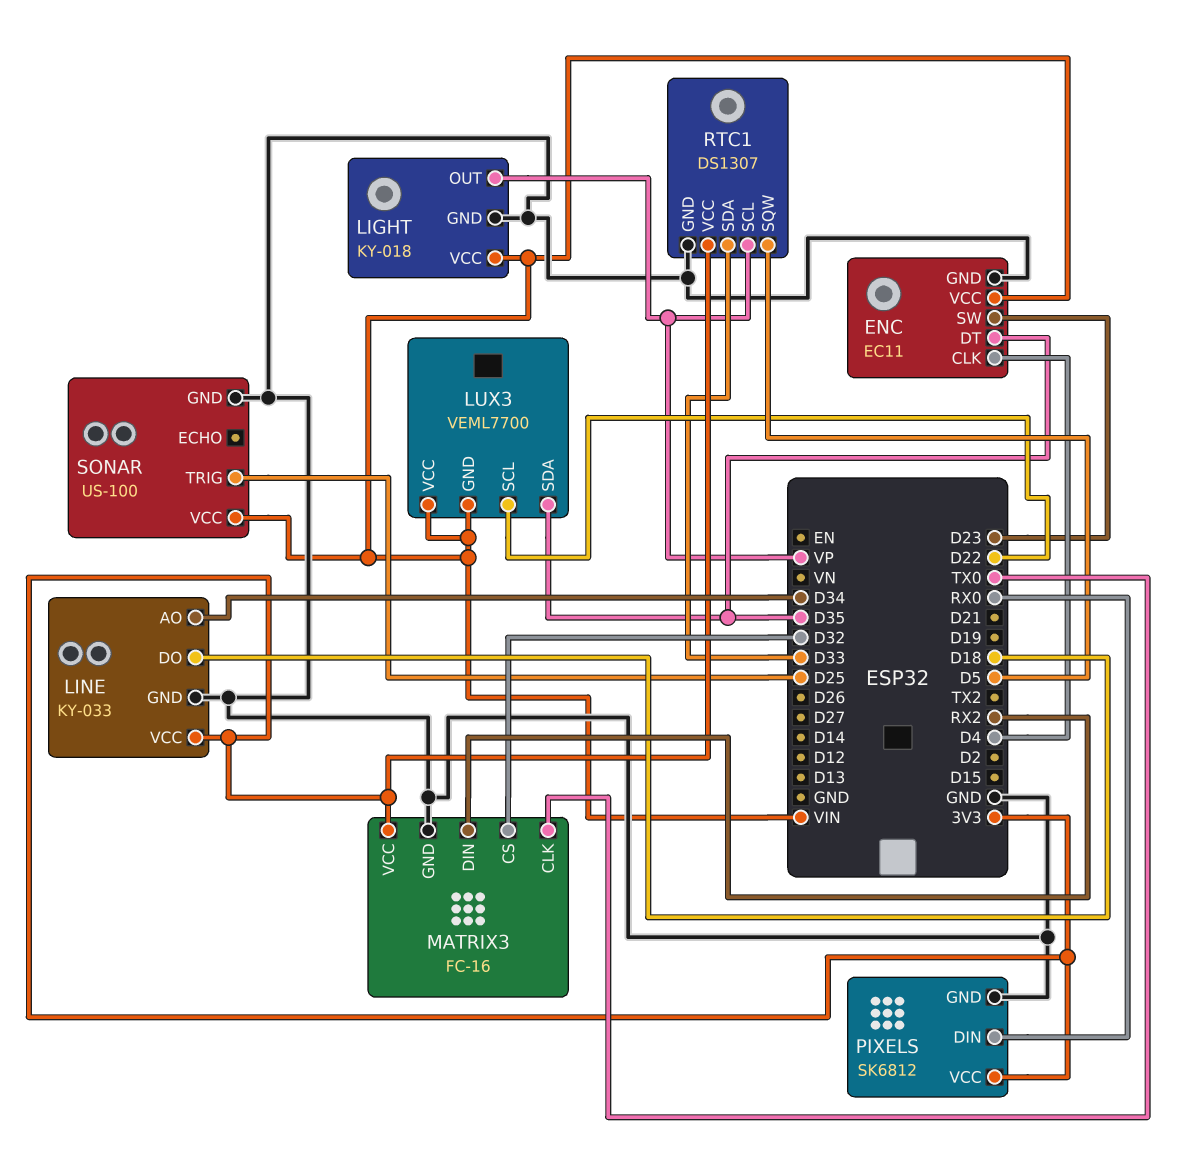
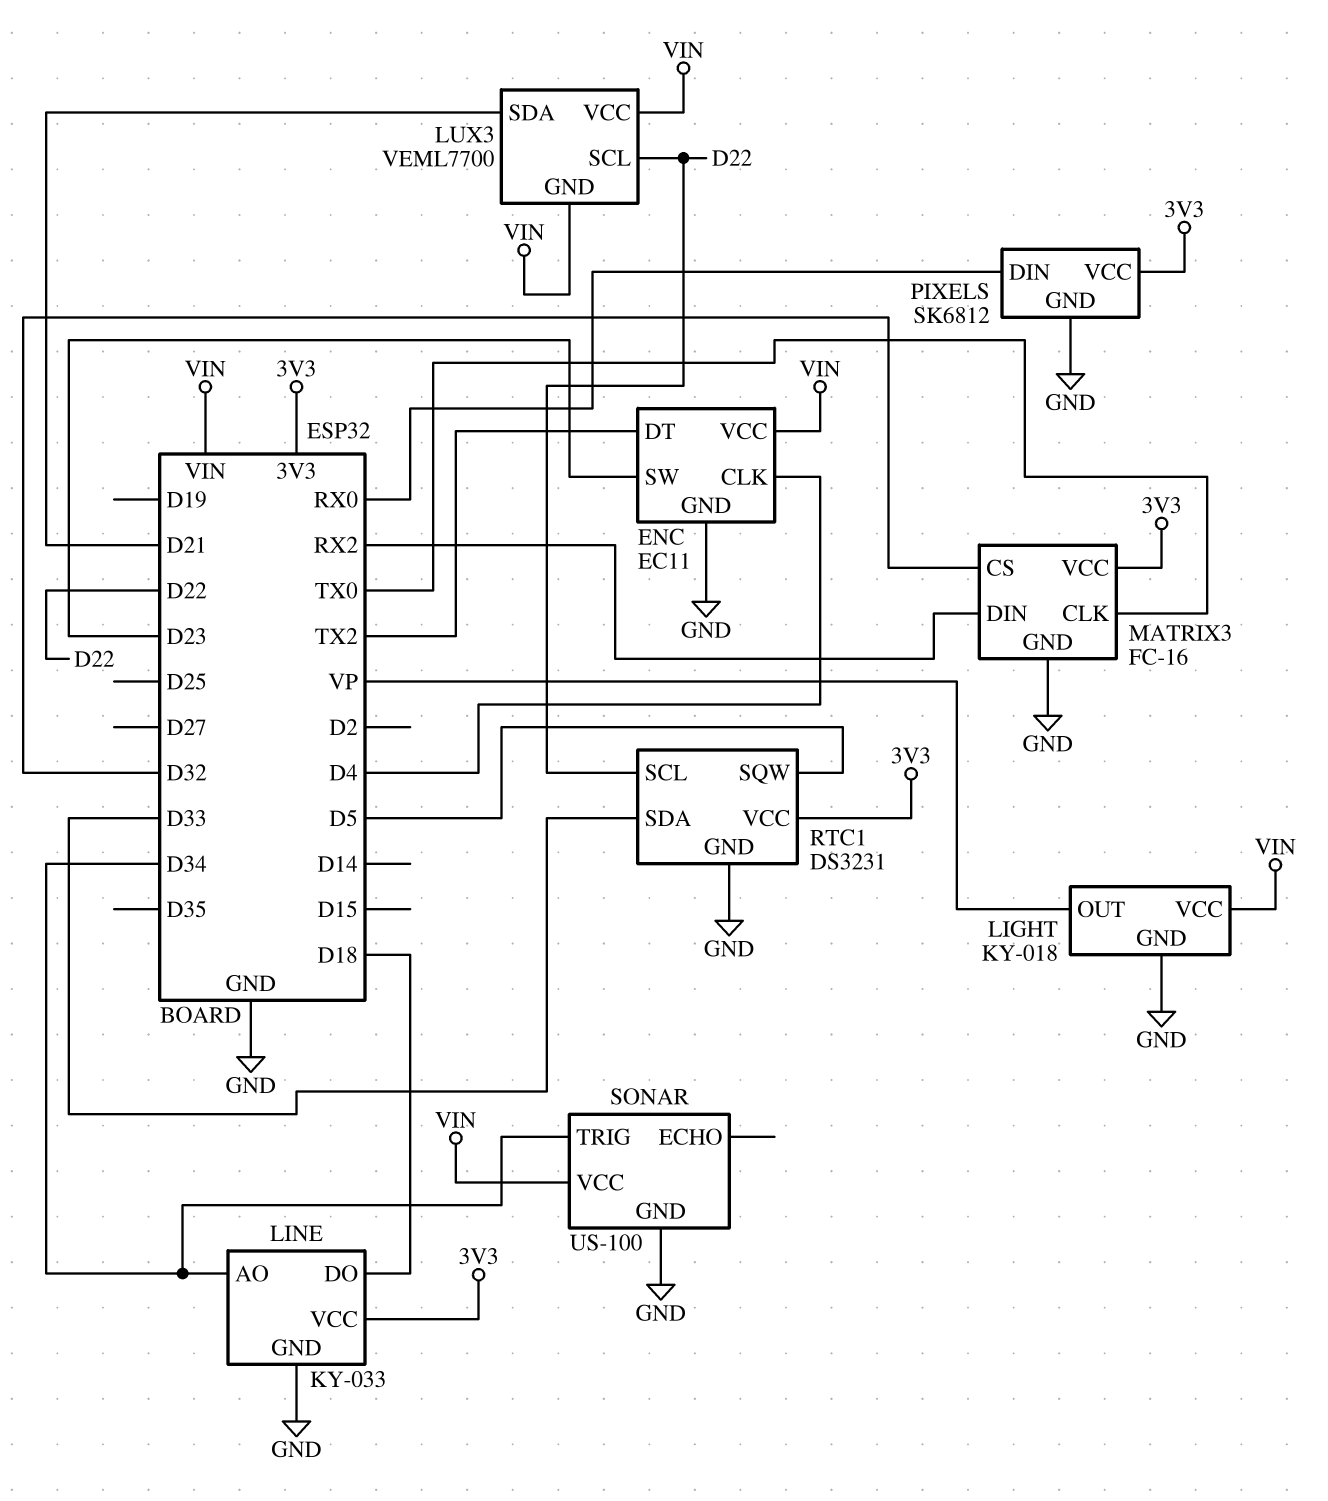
ENC pin DT: D35 -> TX2
LUX3 pin SDA: D35 -> D21
RTC1: DS1307 -> DS3231
RTC1 pin SCL: VP -> D22
SONAR pin TRIG: D25 -> D34

